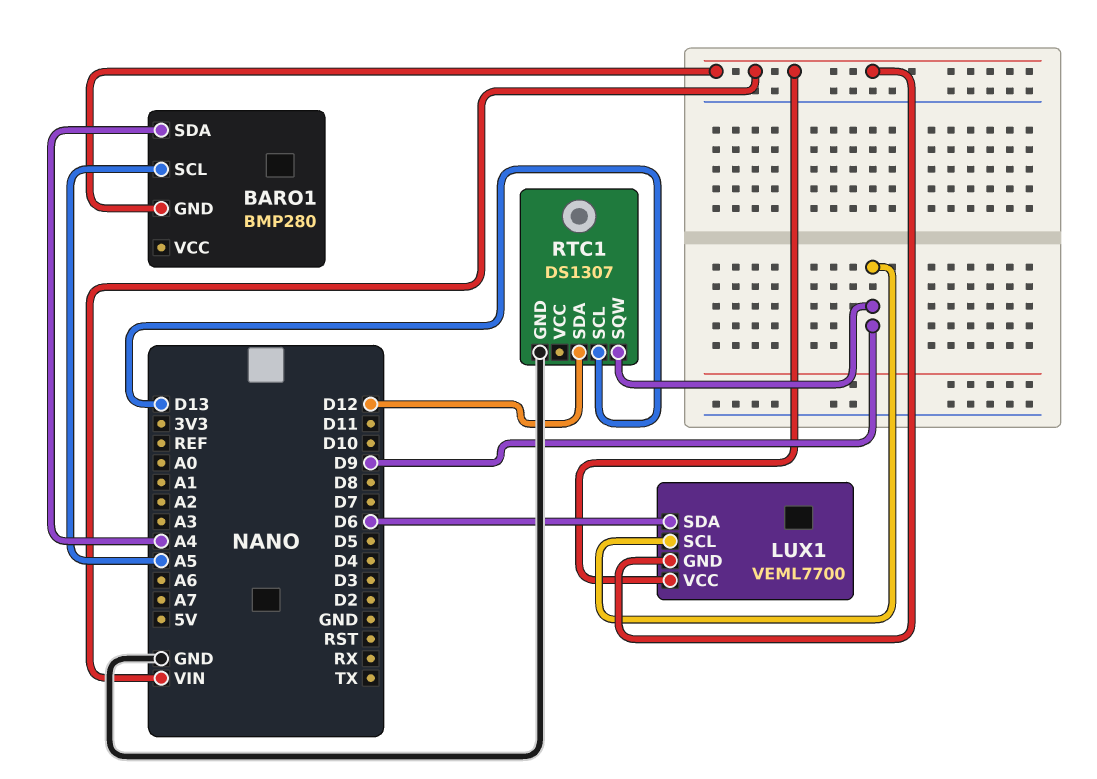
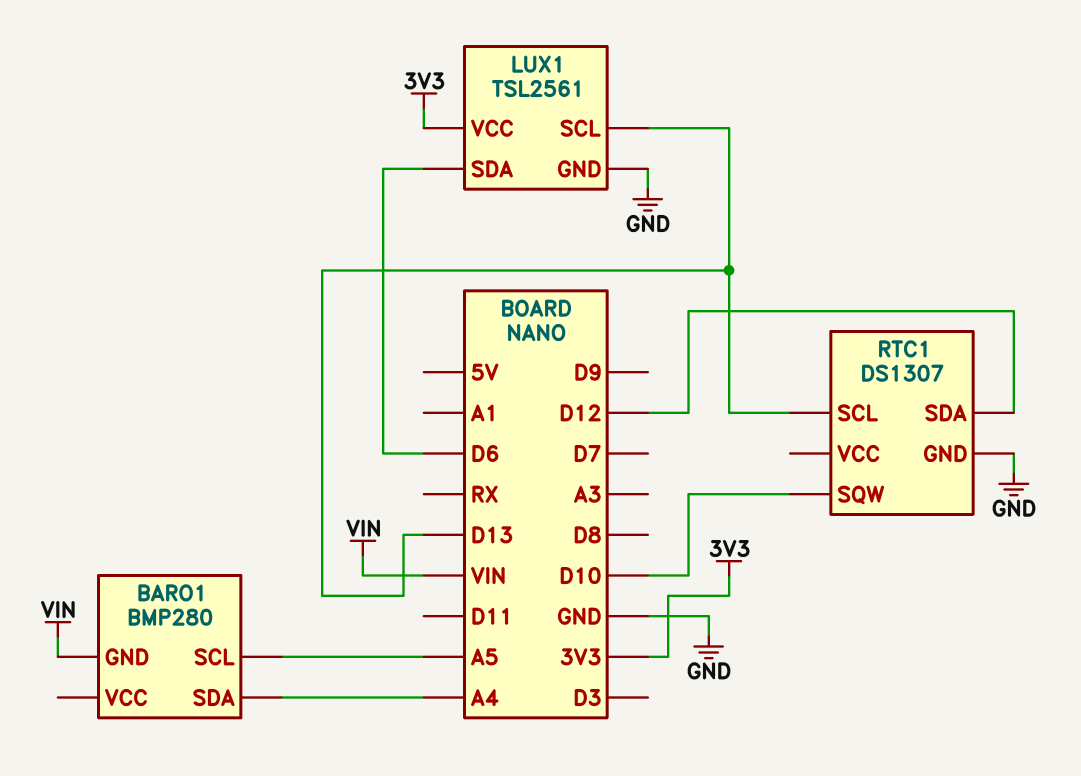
LUX1: VEML7700 -> TSL2561
LUX1 pin GND: VIN -> GND
LUX1 pin SCL: D9 -> D13
LUX1 pin VCC: VIN -> 3V3
RTC1 pin SQW: D9 -> D10

